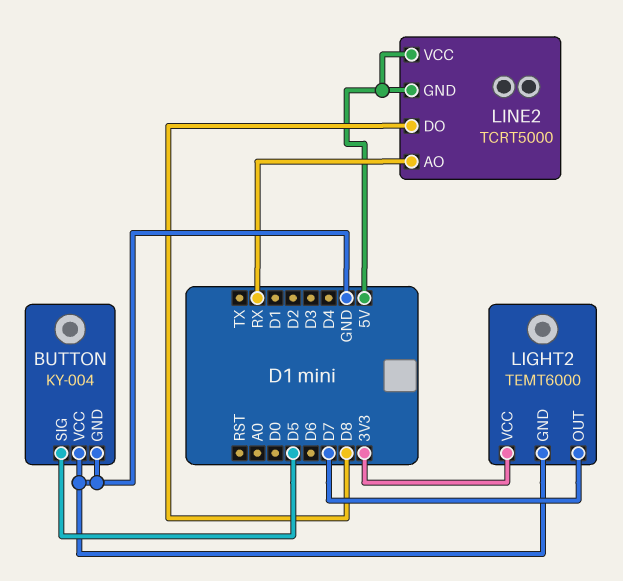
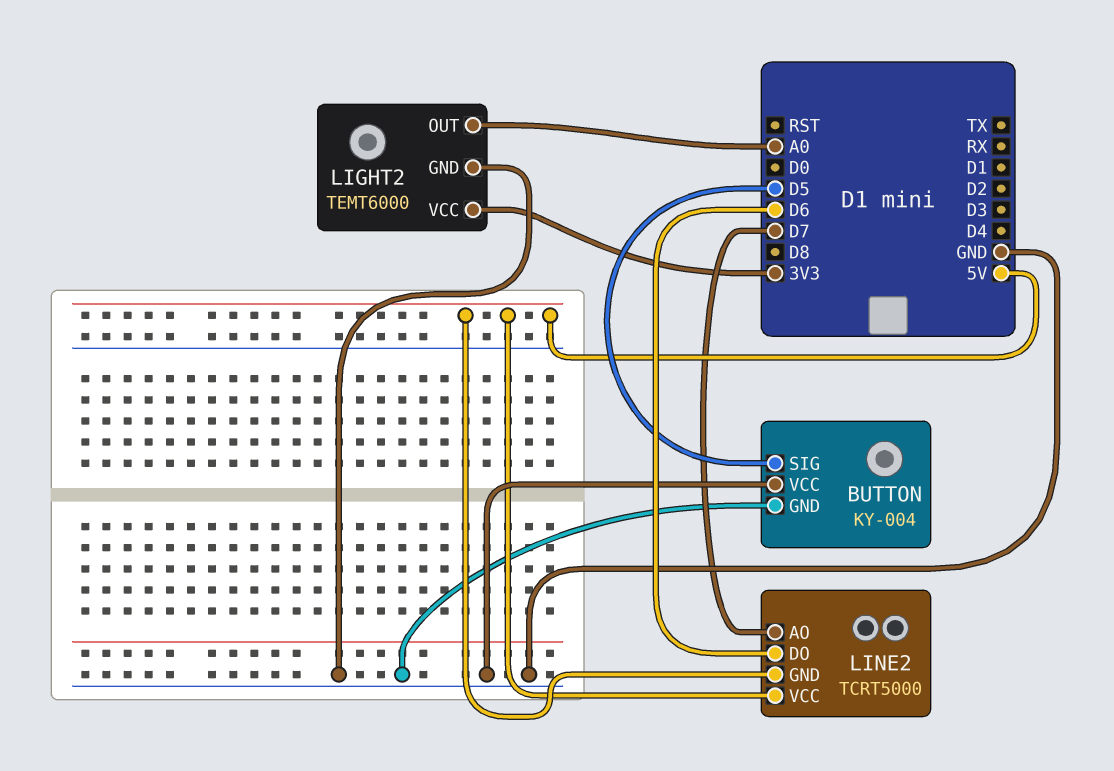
LIGHT2 pin OUT: D7 -> A0
LINE2 pin AO: RX -> D7
LINE2 pin DO: D8 -> D6

